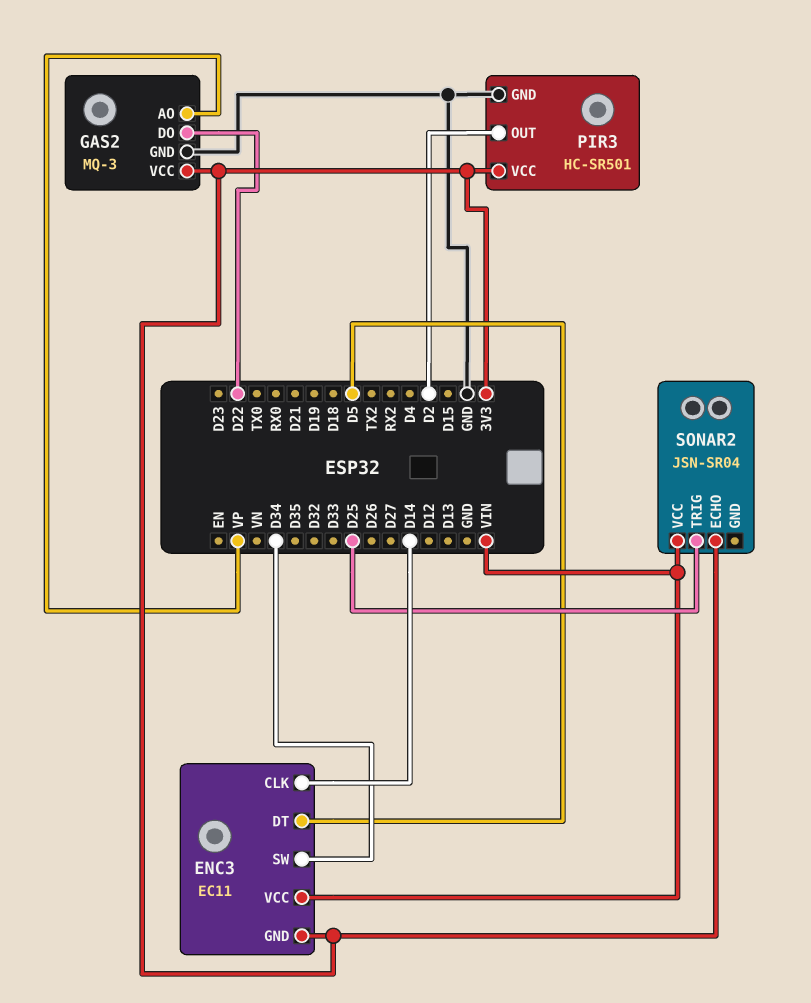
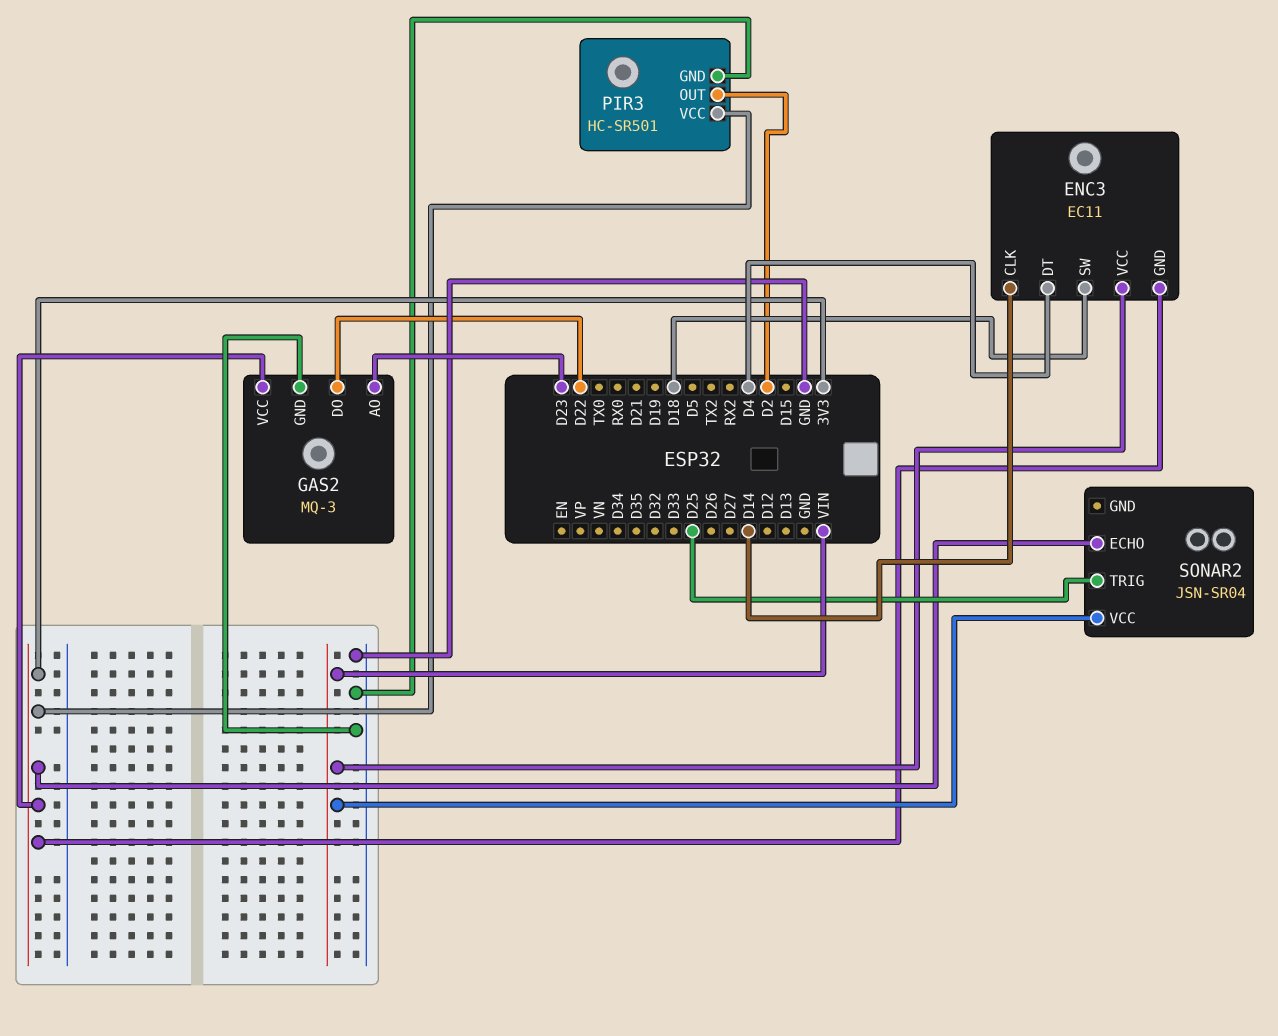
ENC3 pin DT: D5 -> D4
ENC3 pin SW: D34 -> D18
GAS2 pin AO: VP -> D23

